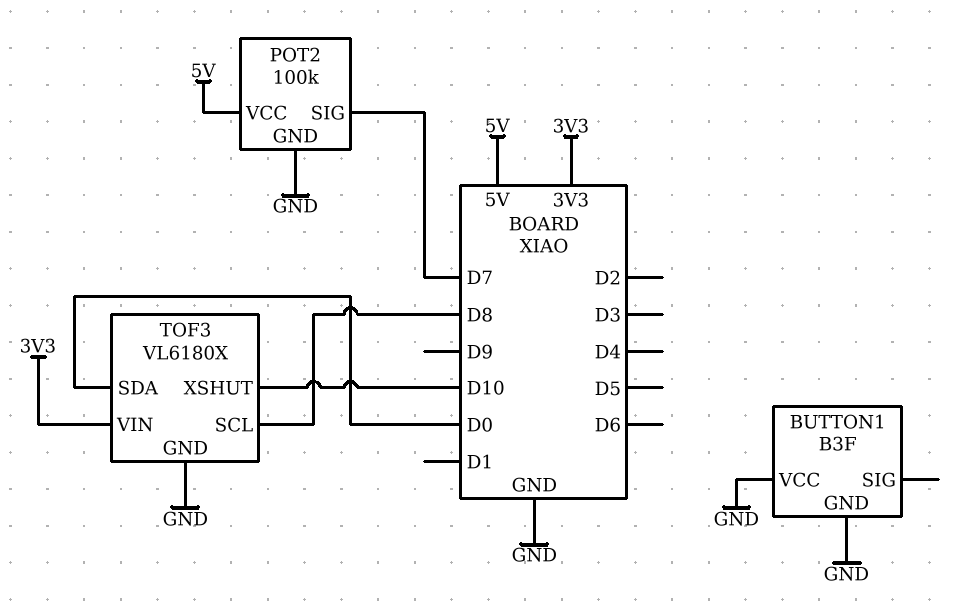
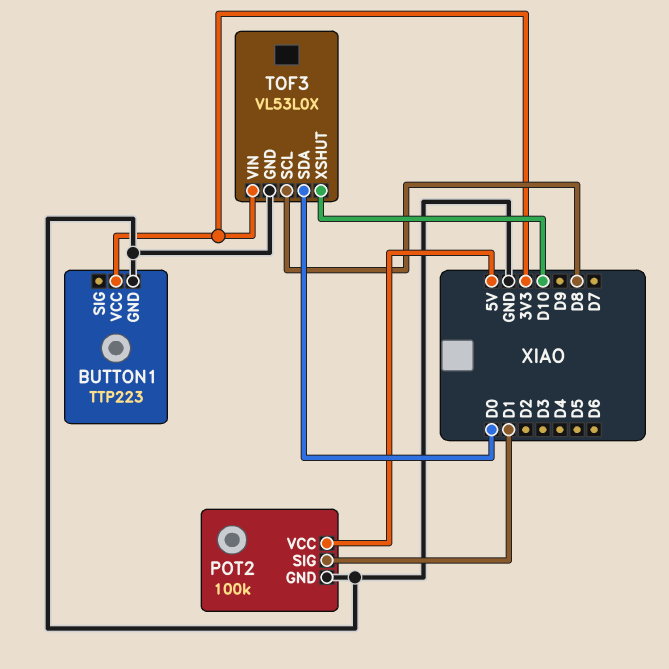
BUTTON1: B3F -> TTP223
BUTTON1 pin VCC: GND -> 3V3
POT2 pin SIG: D7 -> D1
TOF3: VL6180X -> VL53L0X

